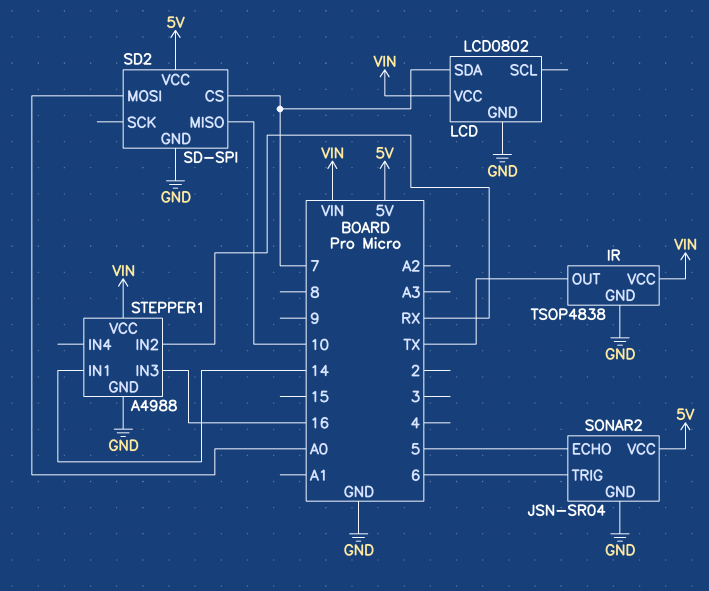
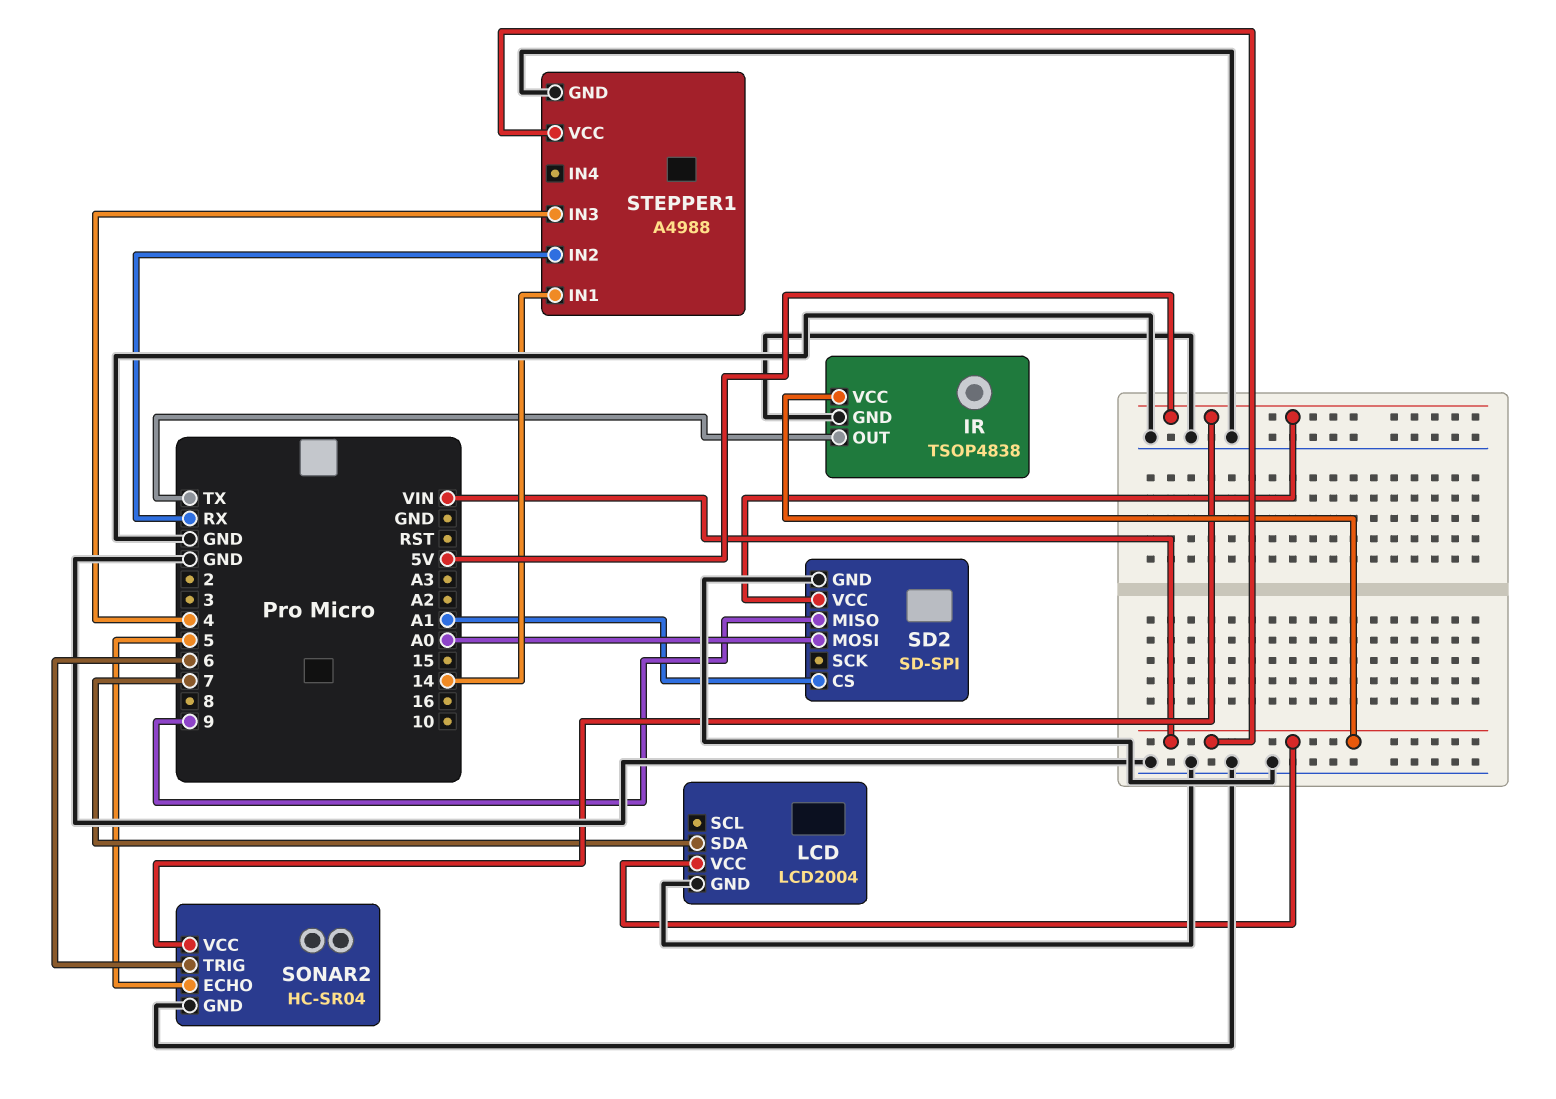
LCD: LCD0802 -> LCD2004
SD2 pin CS: 7 -> A1
SD2 pin MISO: 10 -> 9
SONAR2: JSN-SR04 -> HC-SR04
STEPPER1 pin IN3: 16 -> 4

